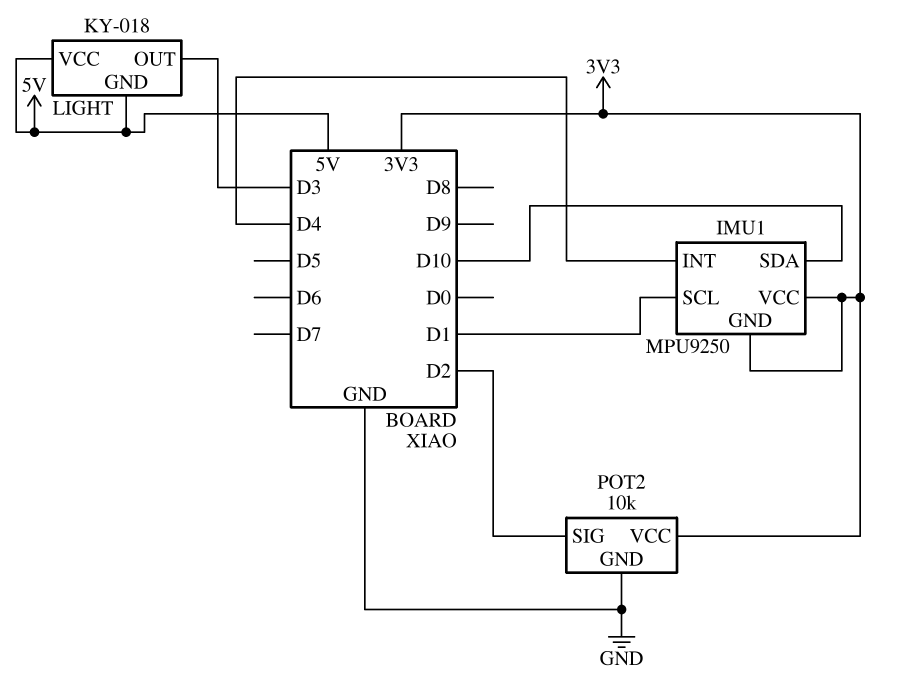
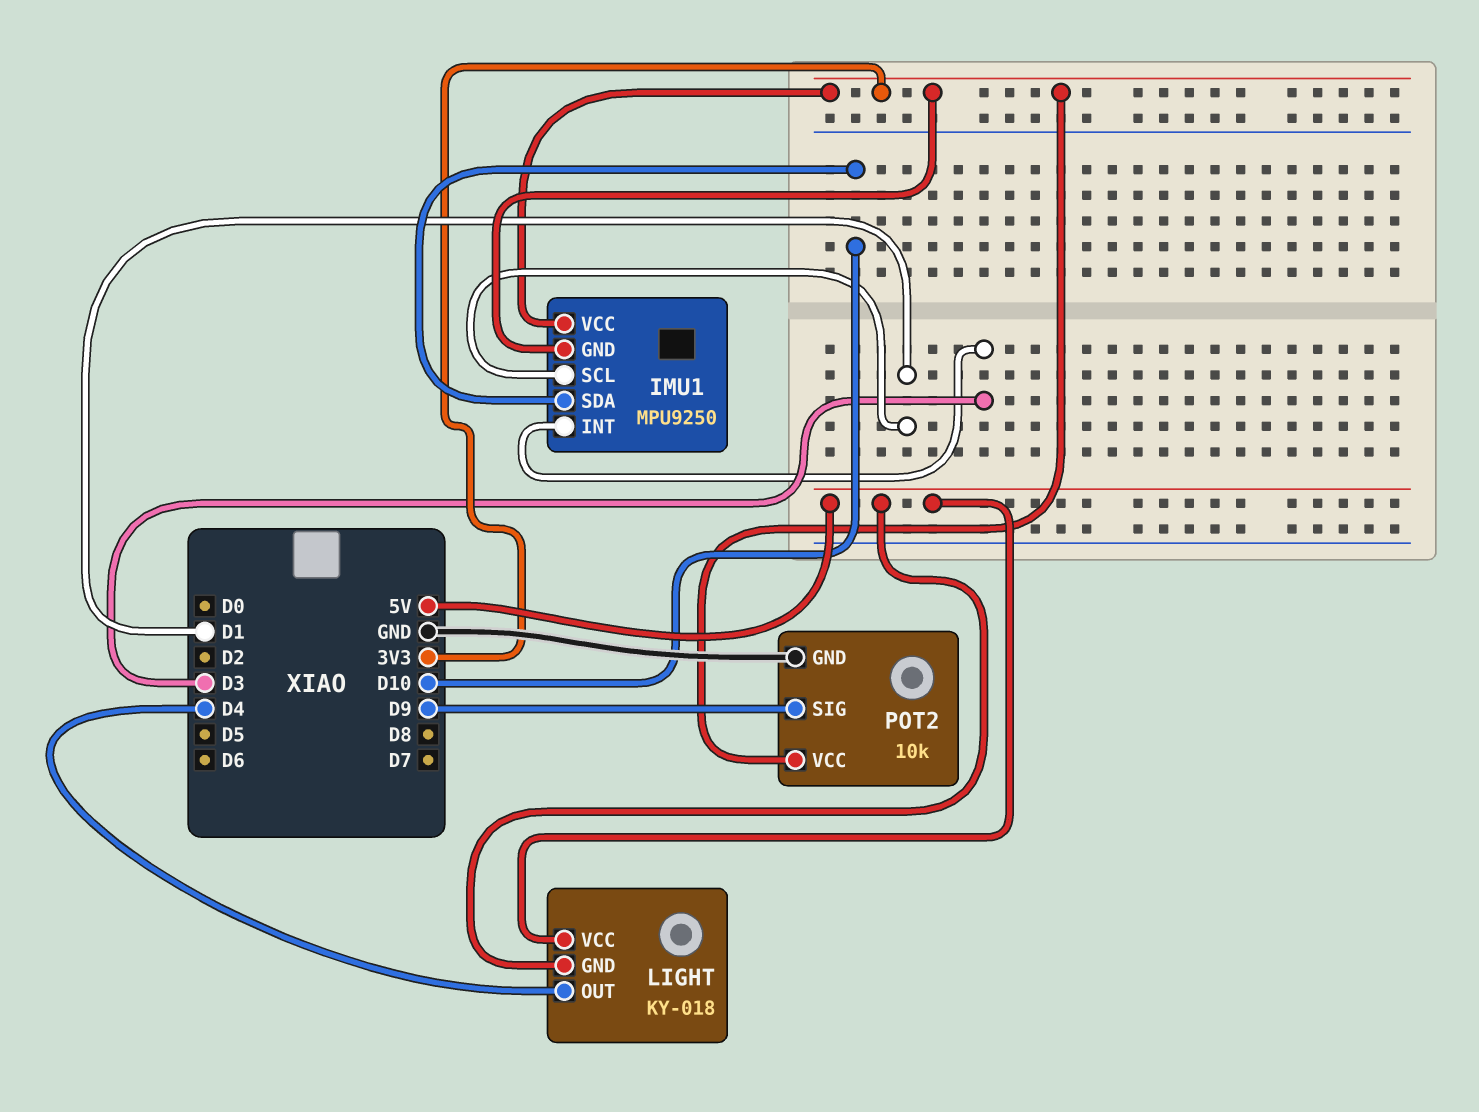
IMU1 pin INT: D4 -> D3
LIGHT pin OUT: D3 -> D4
POT2 pin SIG: D2 -> D9

